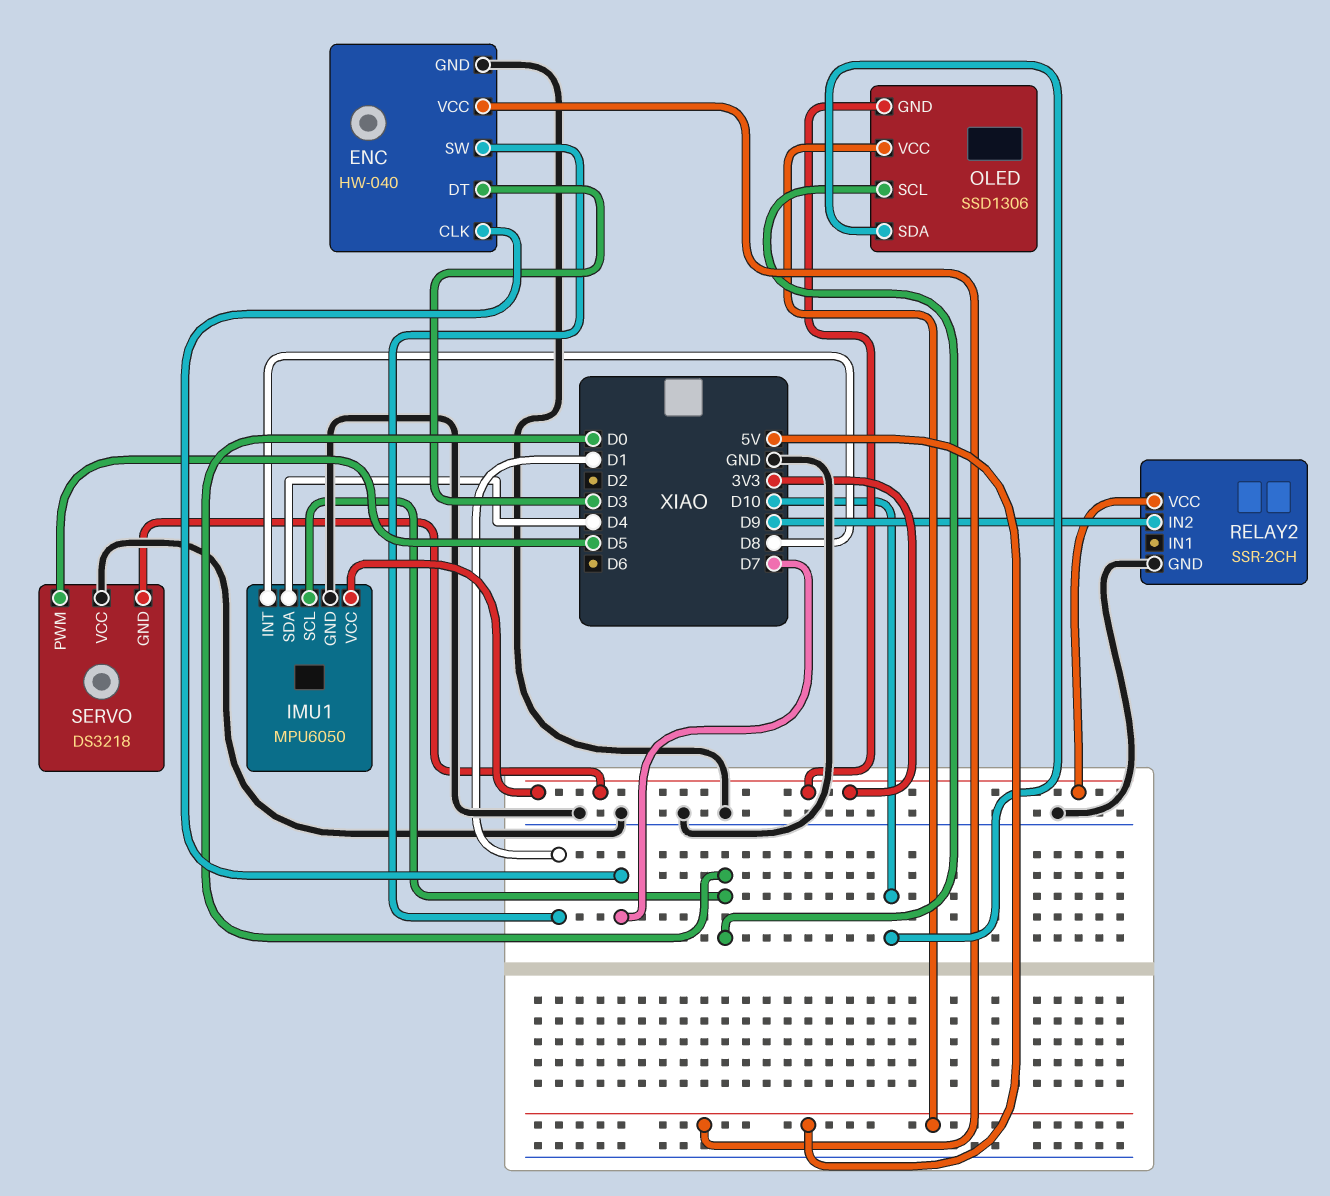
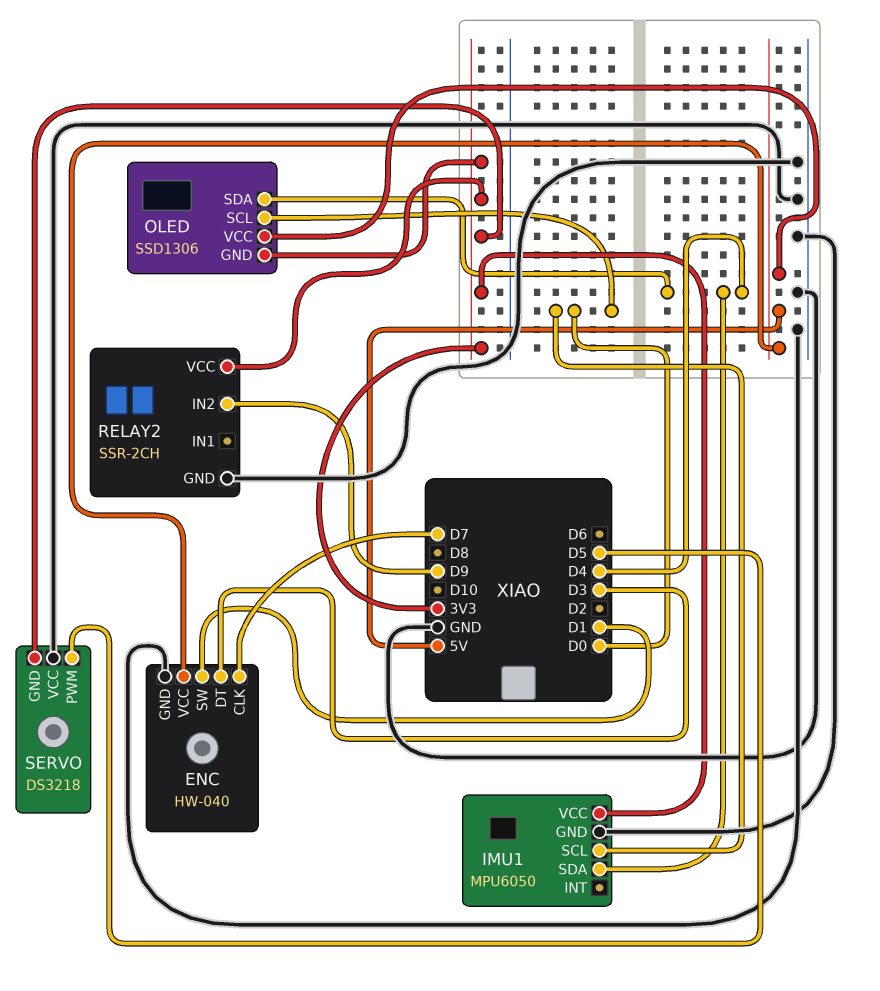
IMU1 pin INT: D8 -> none
OLED pin SDA: D10 -> D4

